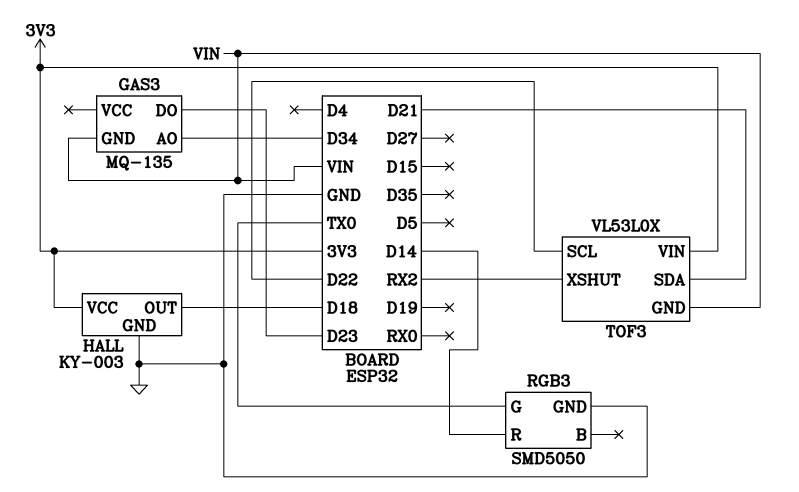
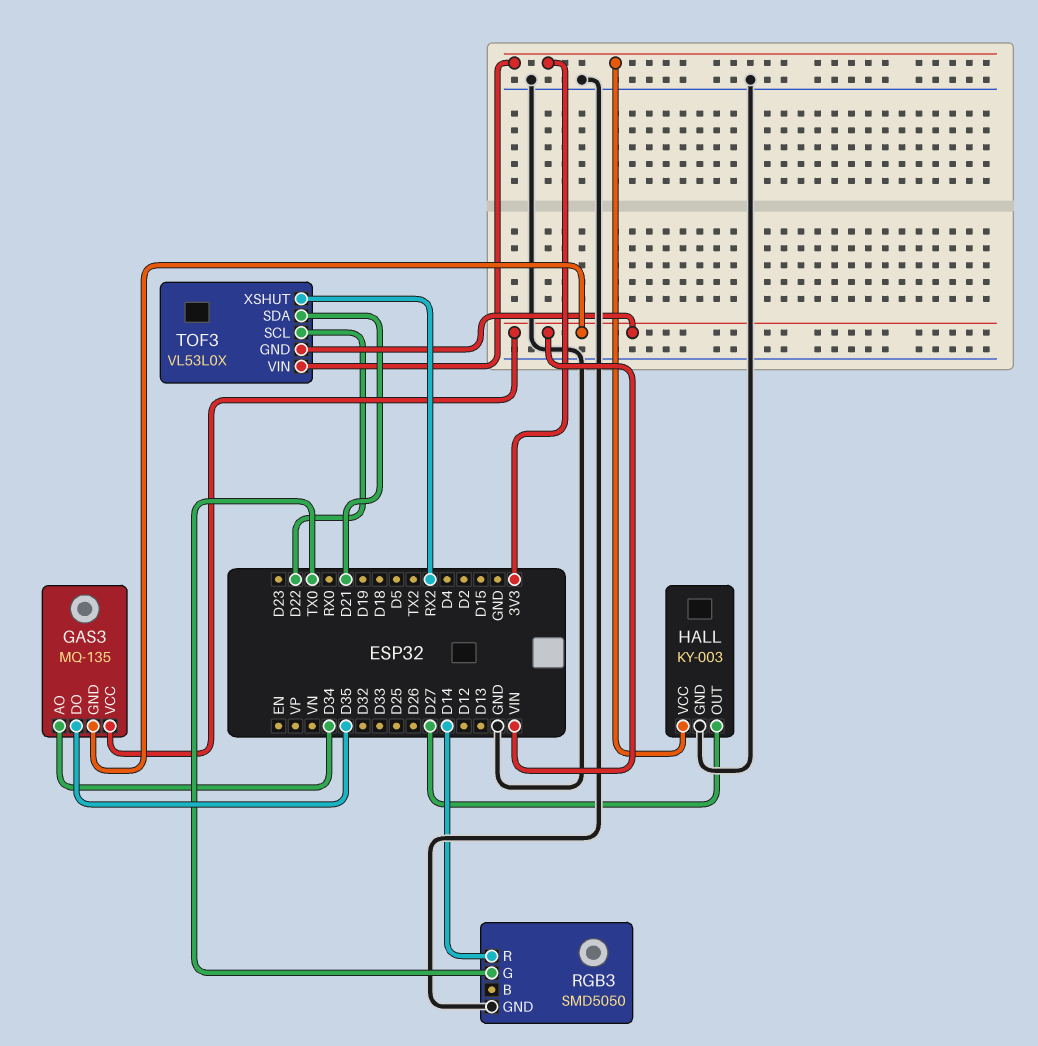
GAS3 pin DO: D23 -> D35
GAS3 pin VCC: none -> VIN
HALL pin OUT: D18 -> D27

